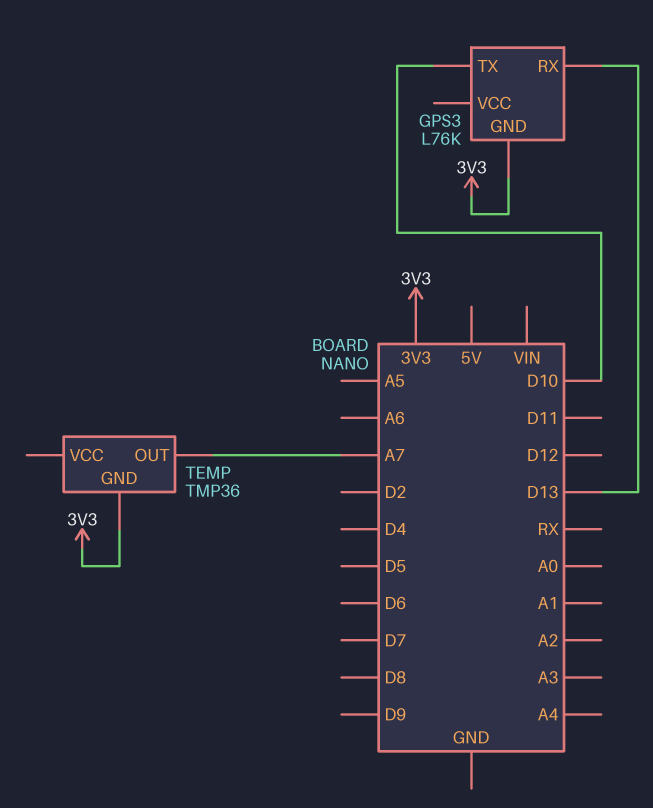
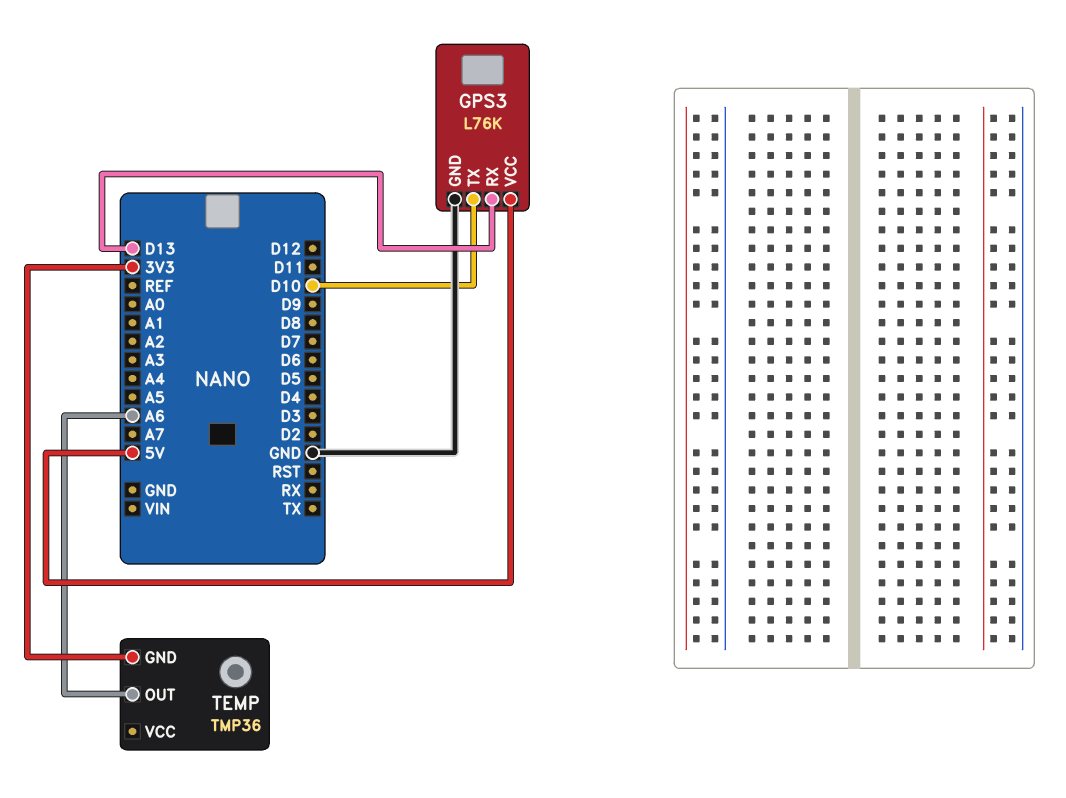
GPS3 pin GND: 3V3 -> GND
GPS3 pin VCC: none -> 5V
TEMP pin OUT: A7 -> A6

